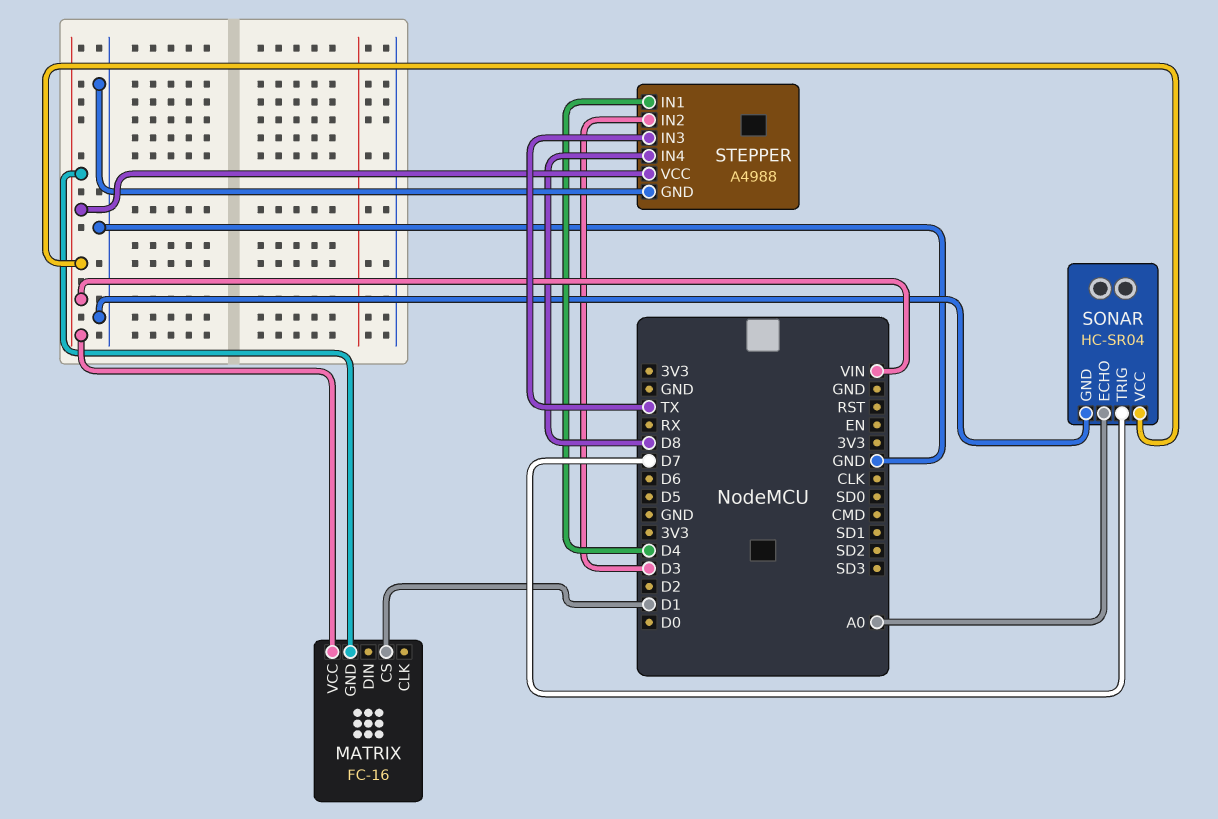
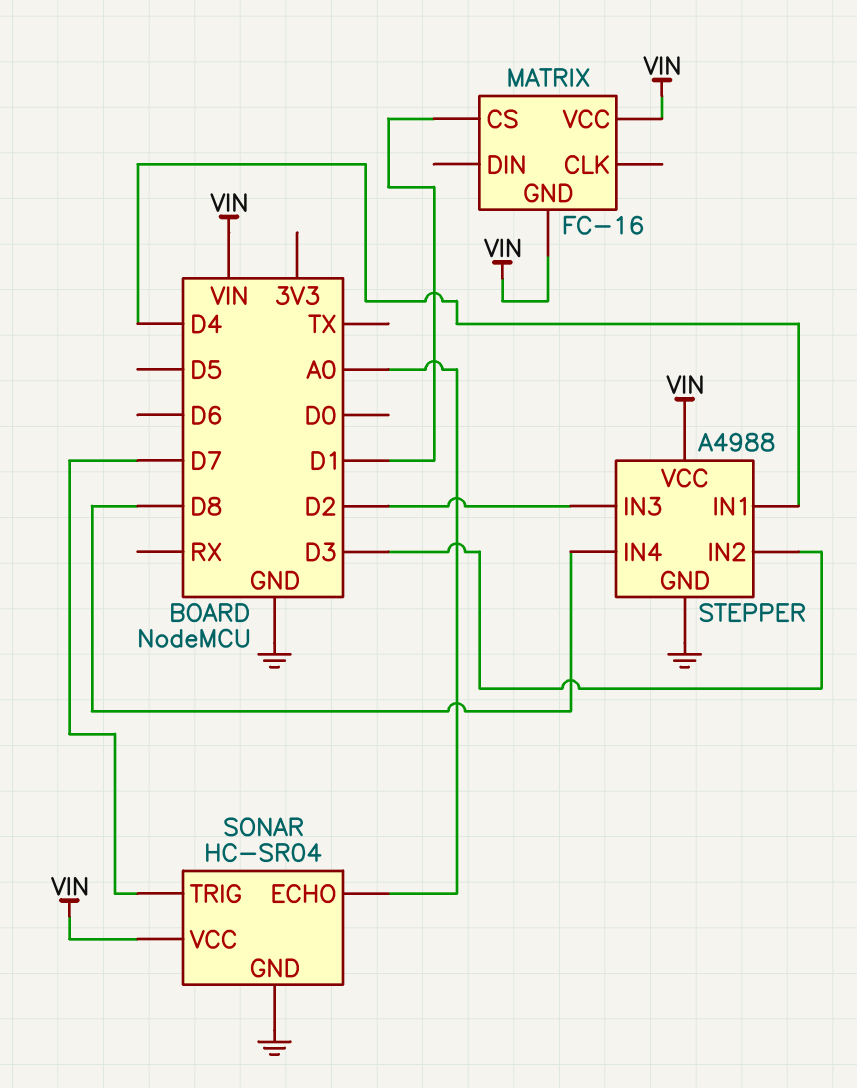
STEPPER pin IN3: TX -> D2

